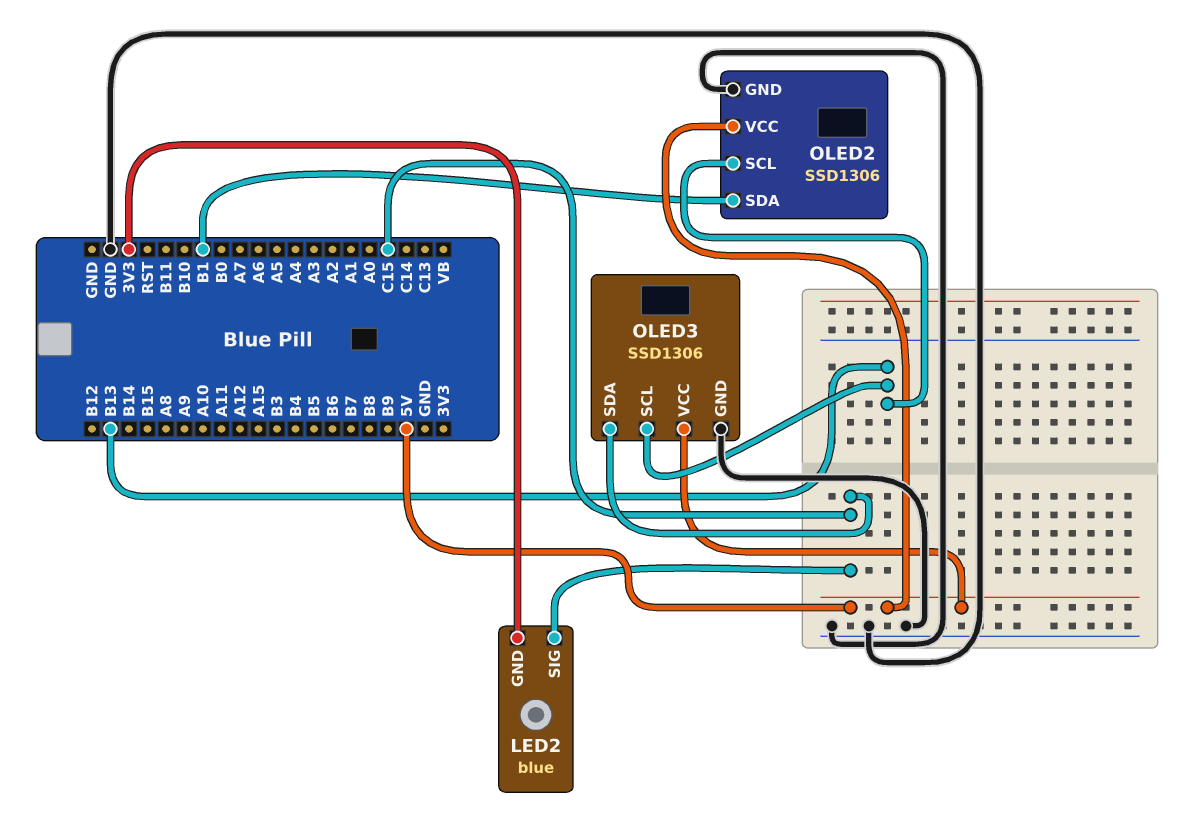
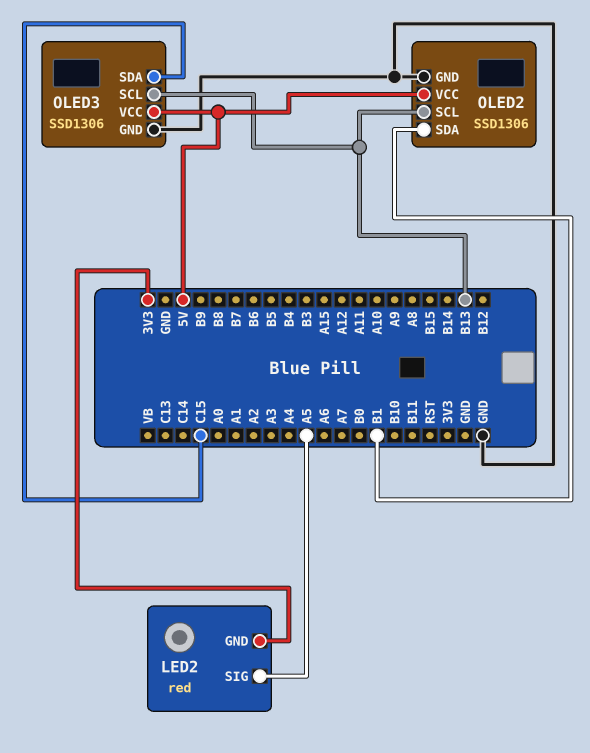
LED2: blue -> red
LED2 pin SIG: C15 -> A5

